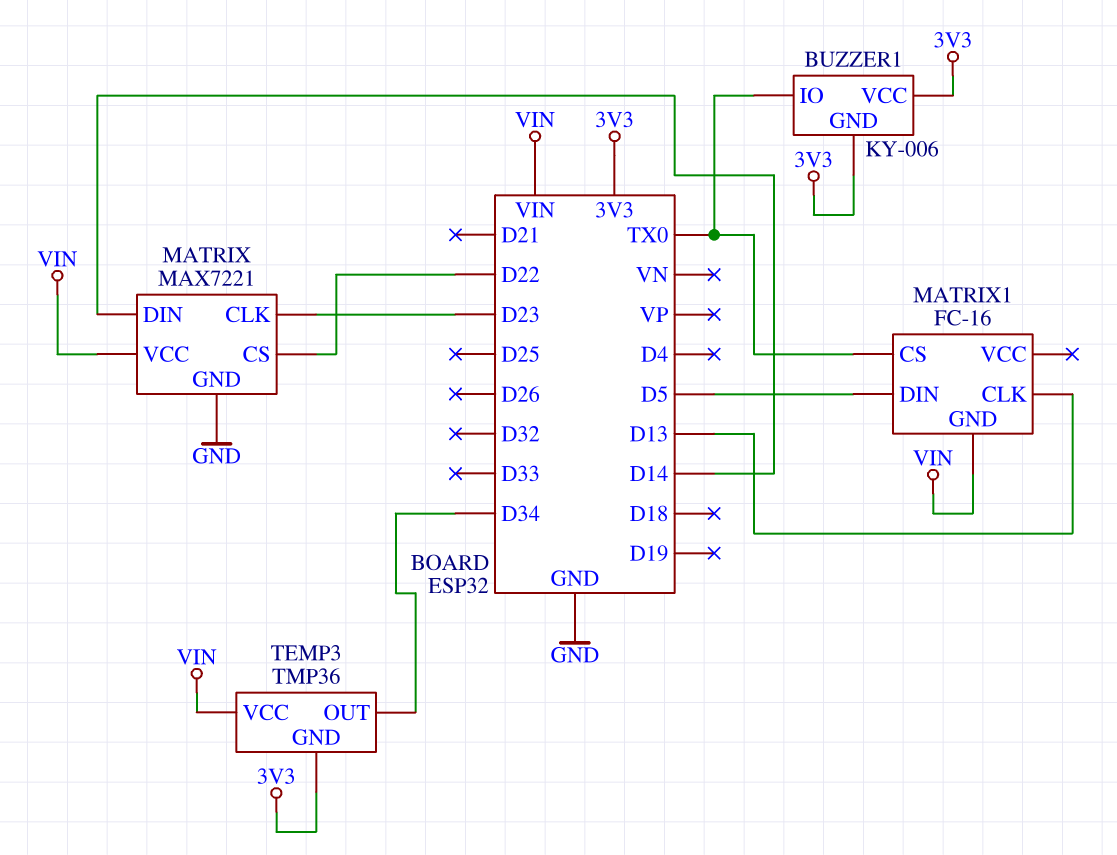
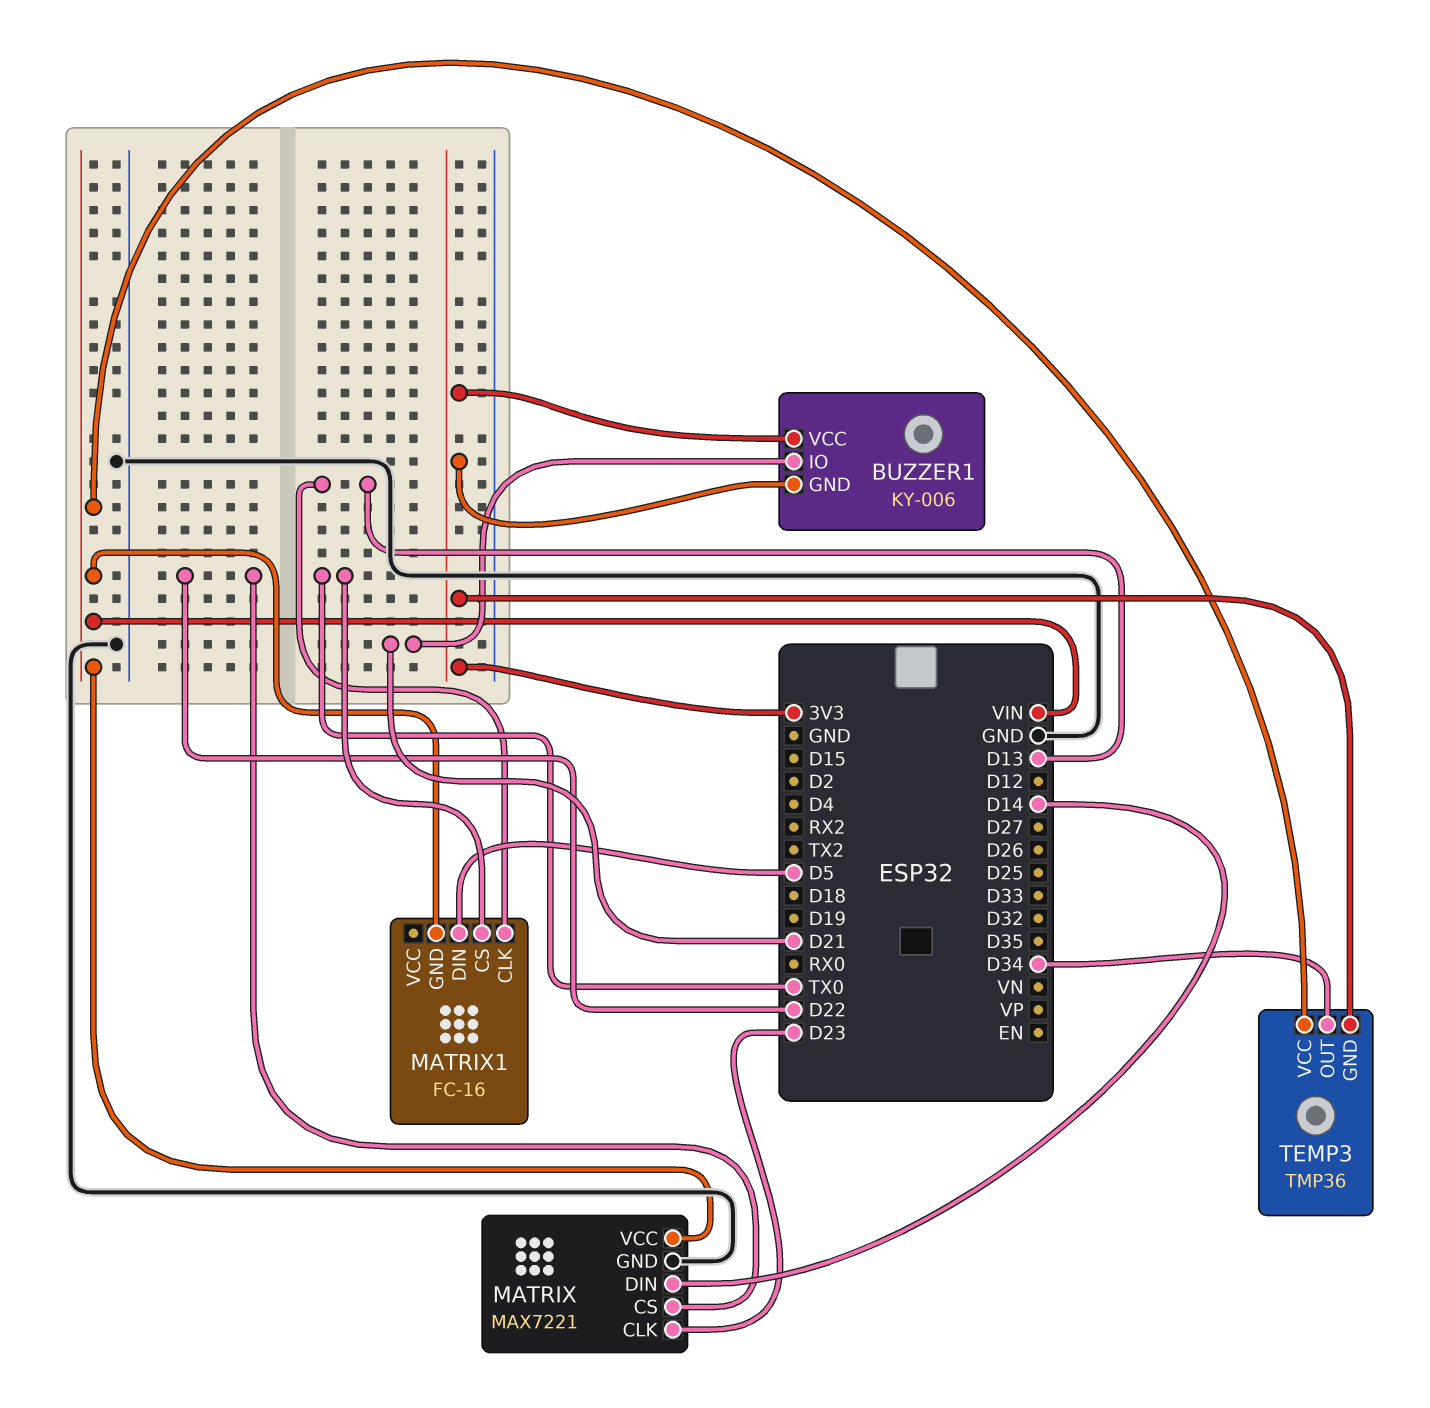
BUZZER1 pin IO: TX0 -> D21

